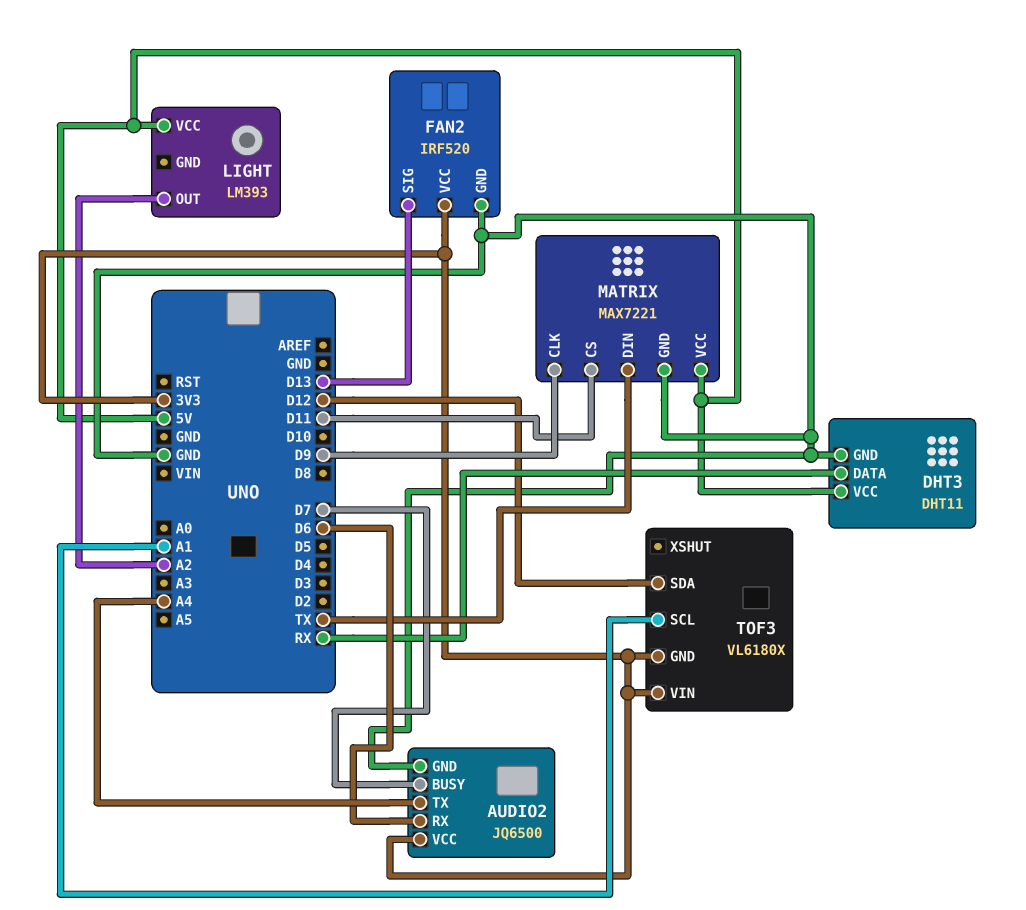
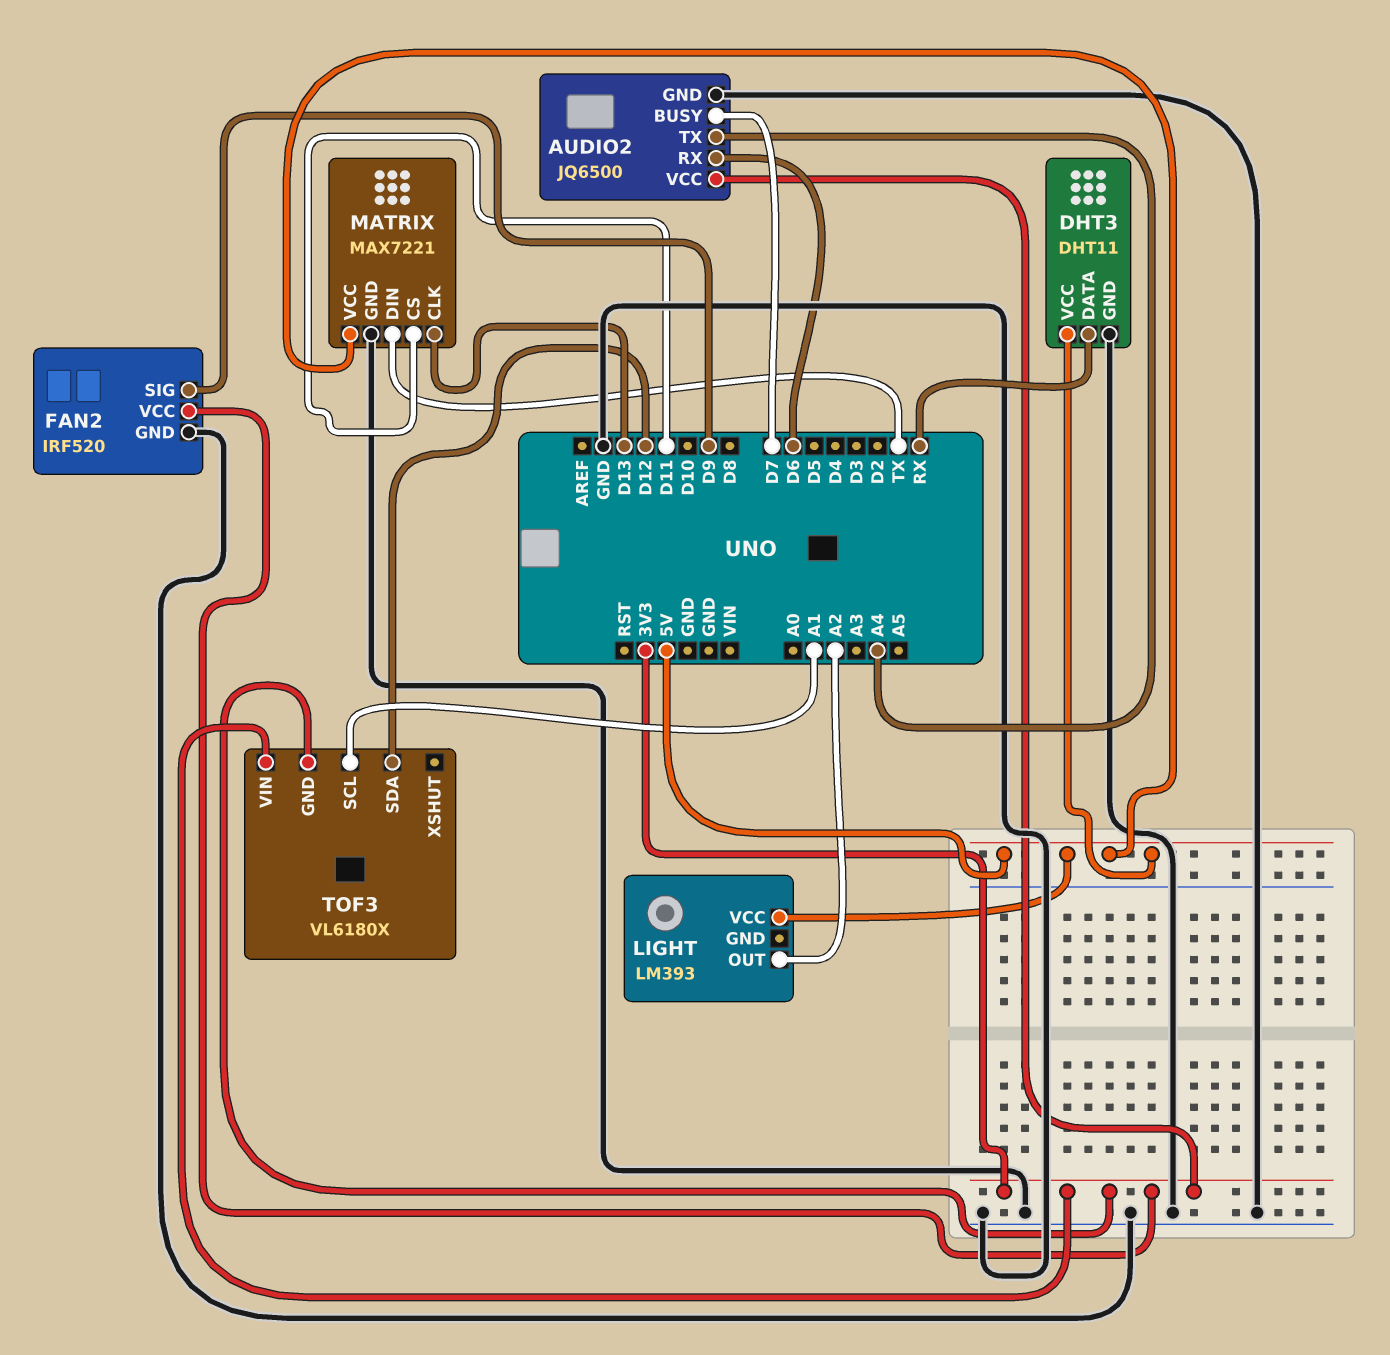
FAN2 pin SIG: D13 -> D9
MATRIX pin CLK: D9 -> D13

